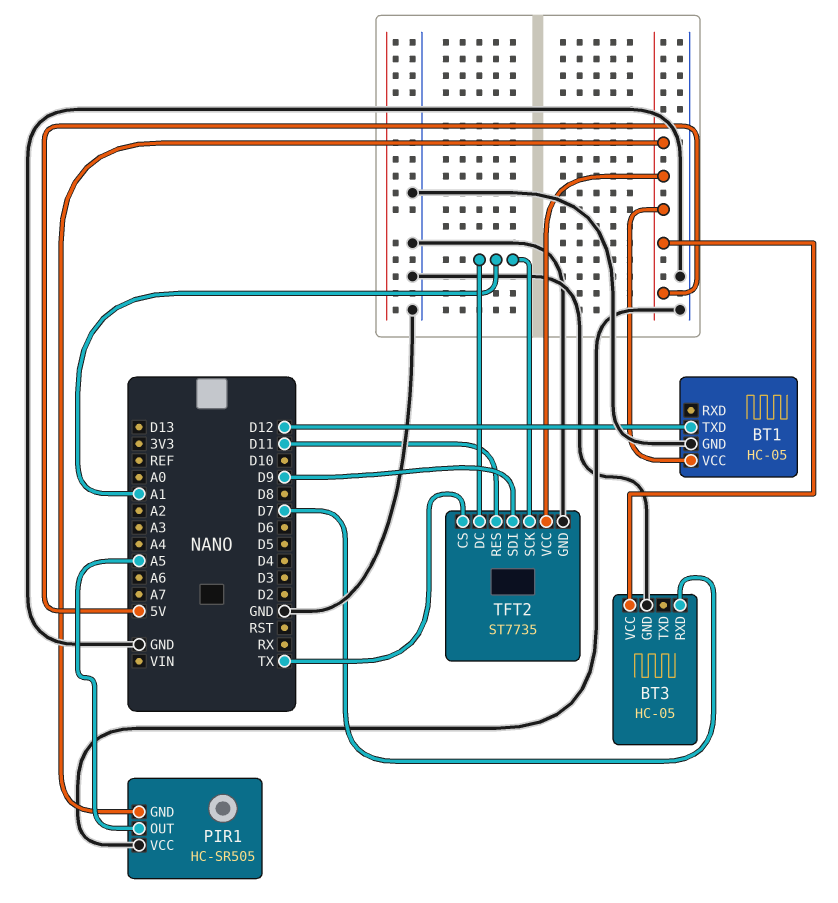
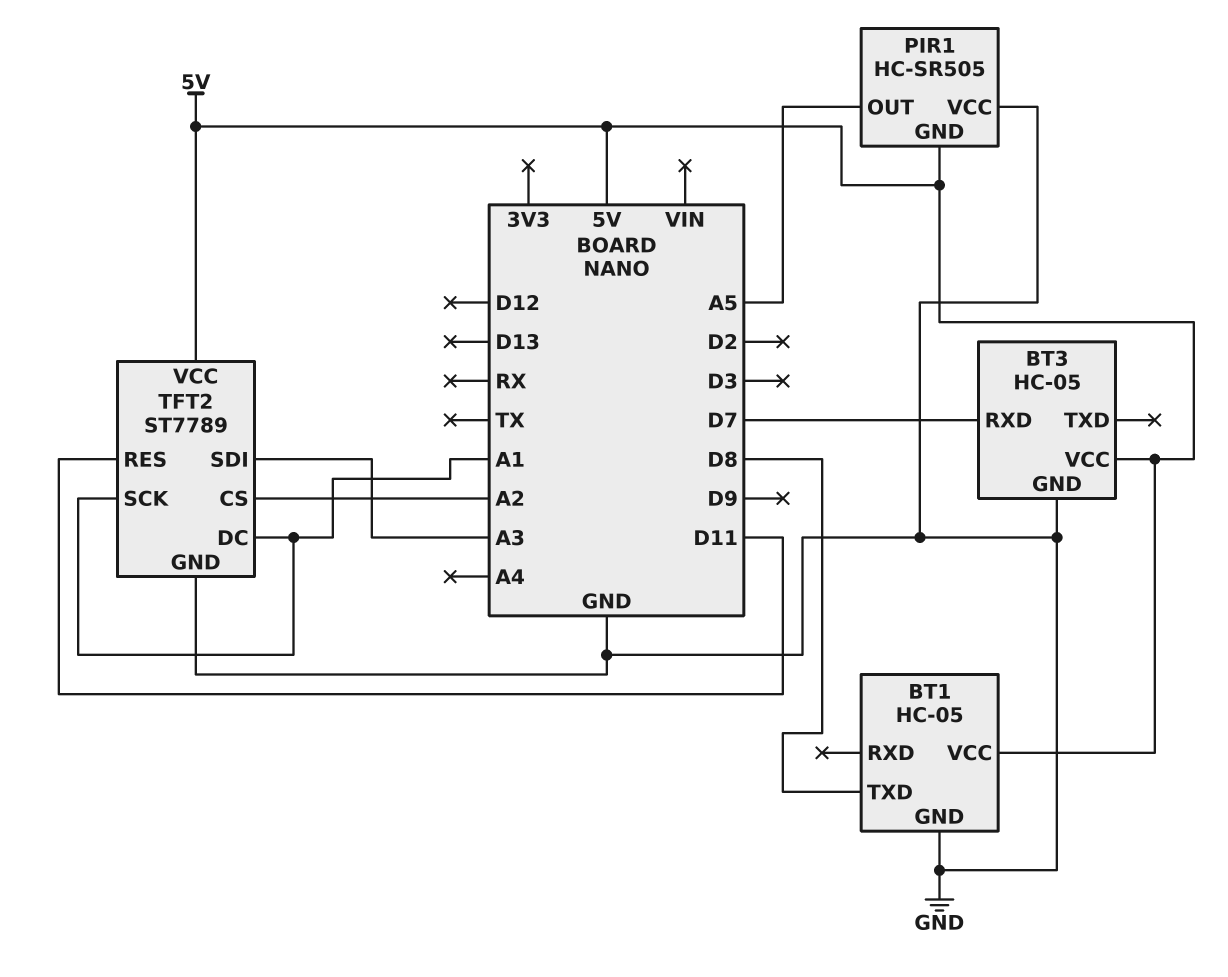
BT1 pin TXD: D12 -> D8
TFT2: ST7735 -> ST7789
TFT2 pin CS: TX -> A2
TFT2 pin SDI: D9 -> A3

